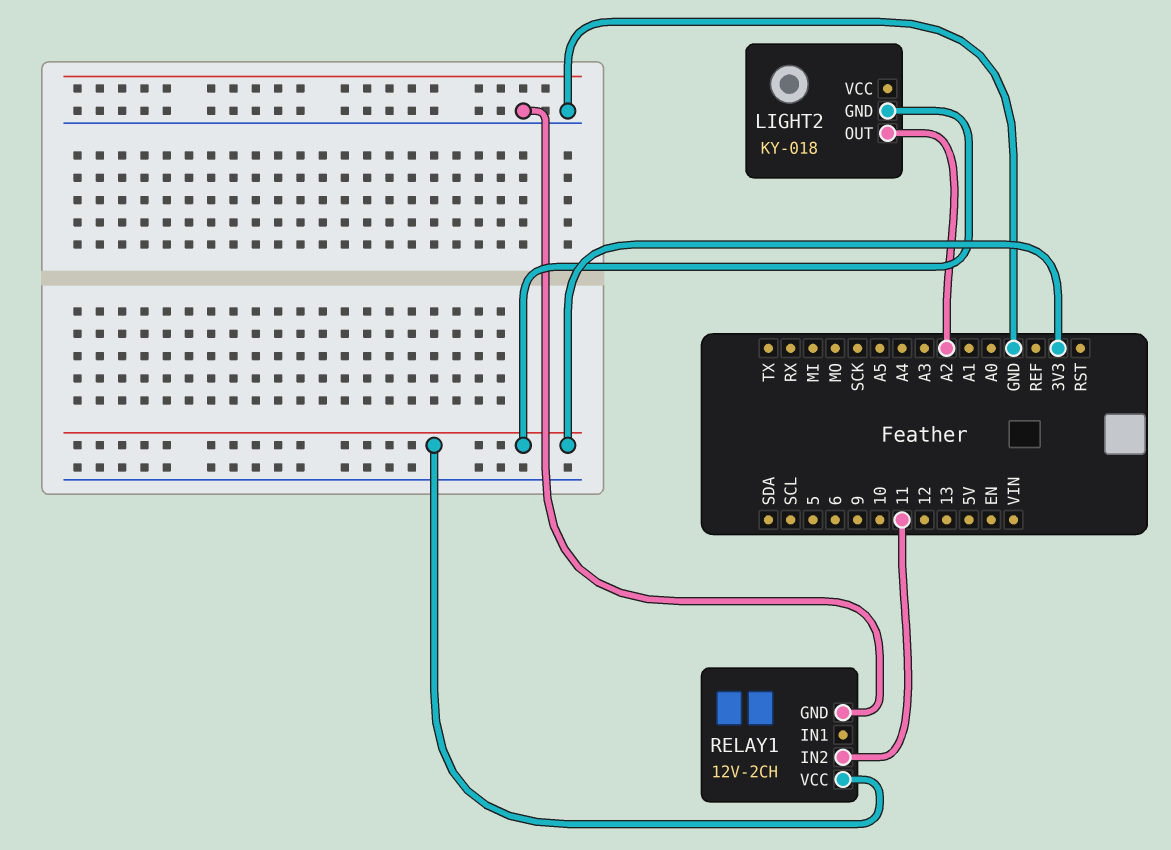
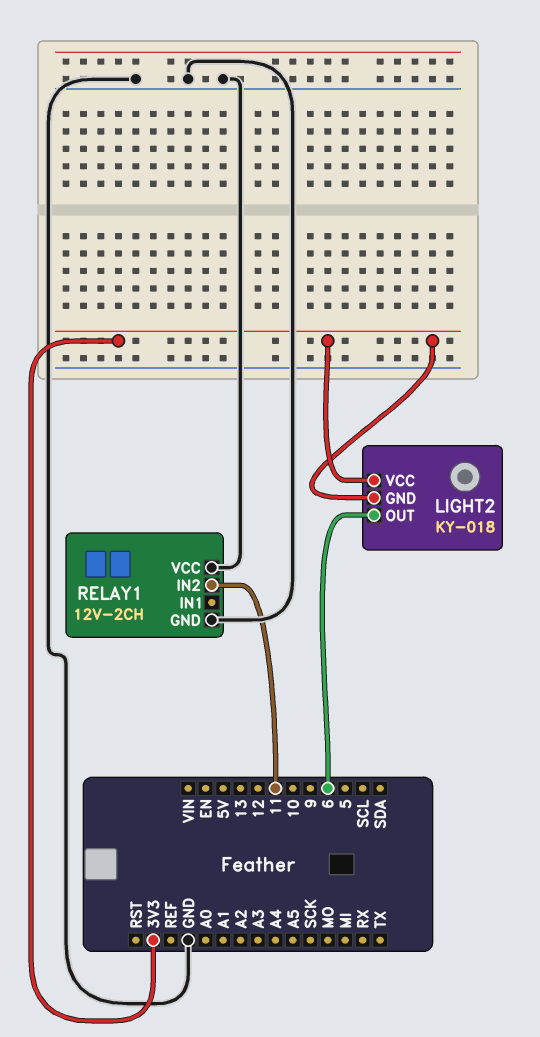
LIGHT2 pin OUT: A2 -> 6
LIGHT2 pin VCC: none -> 3V3
RELAY1 pin VCC: 3V3 -> GND

